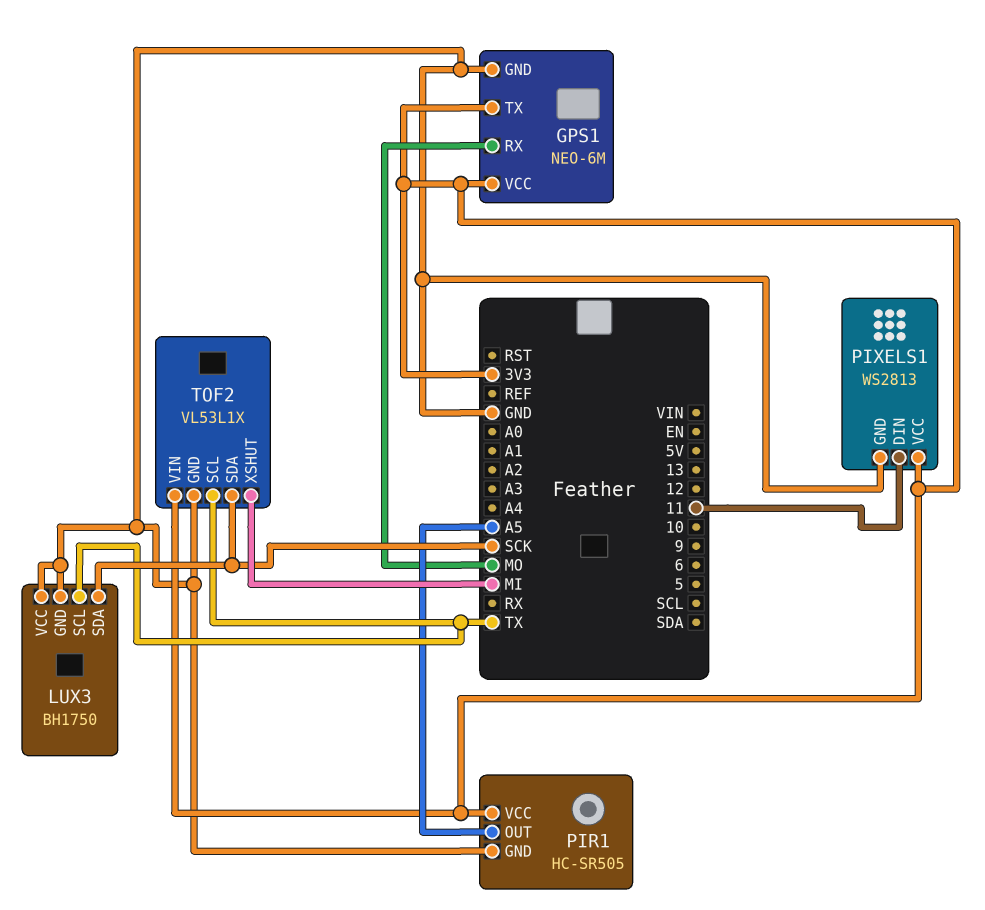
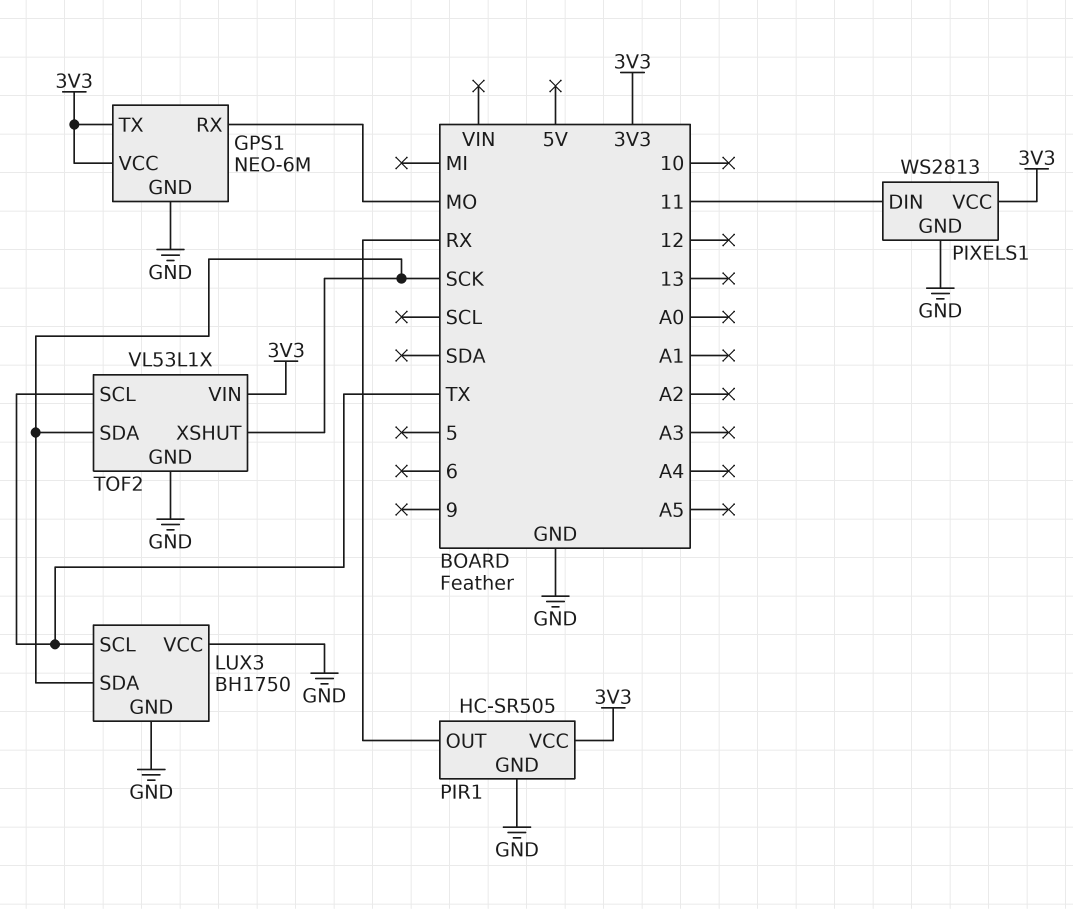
PIR1 pin OUT: A5 -> RX
TOF2 pin XSHUT: MI -> SCK

